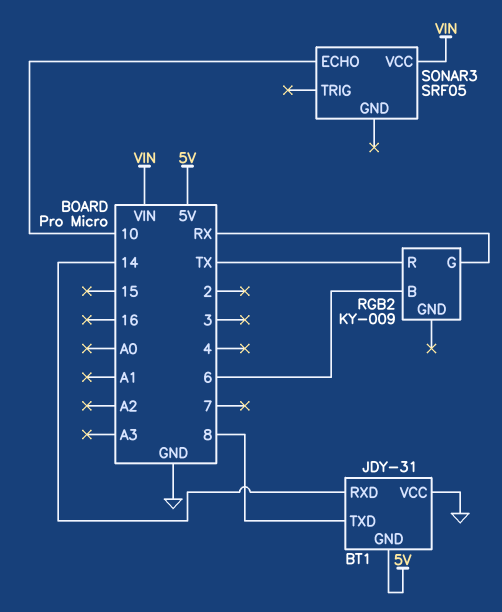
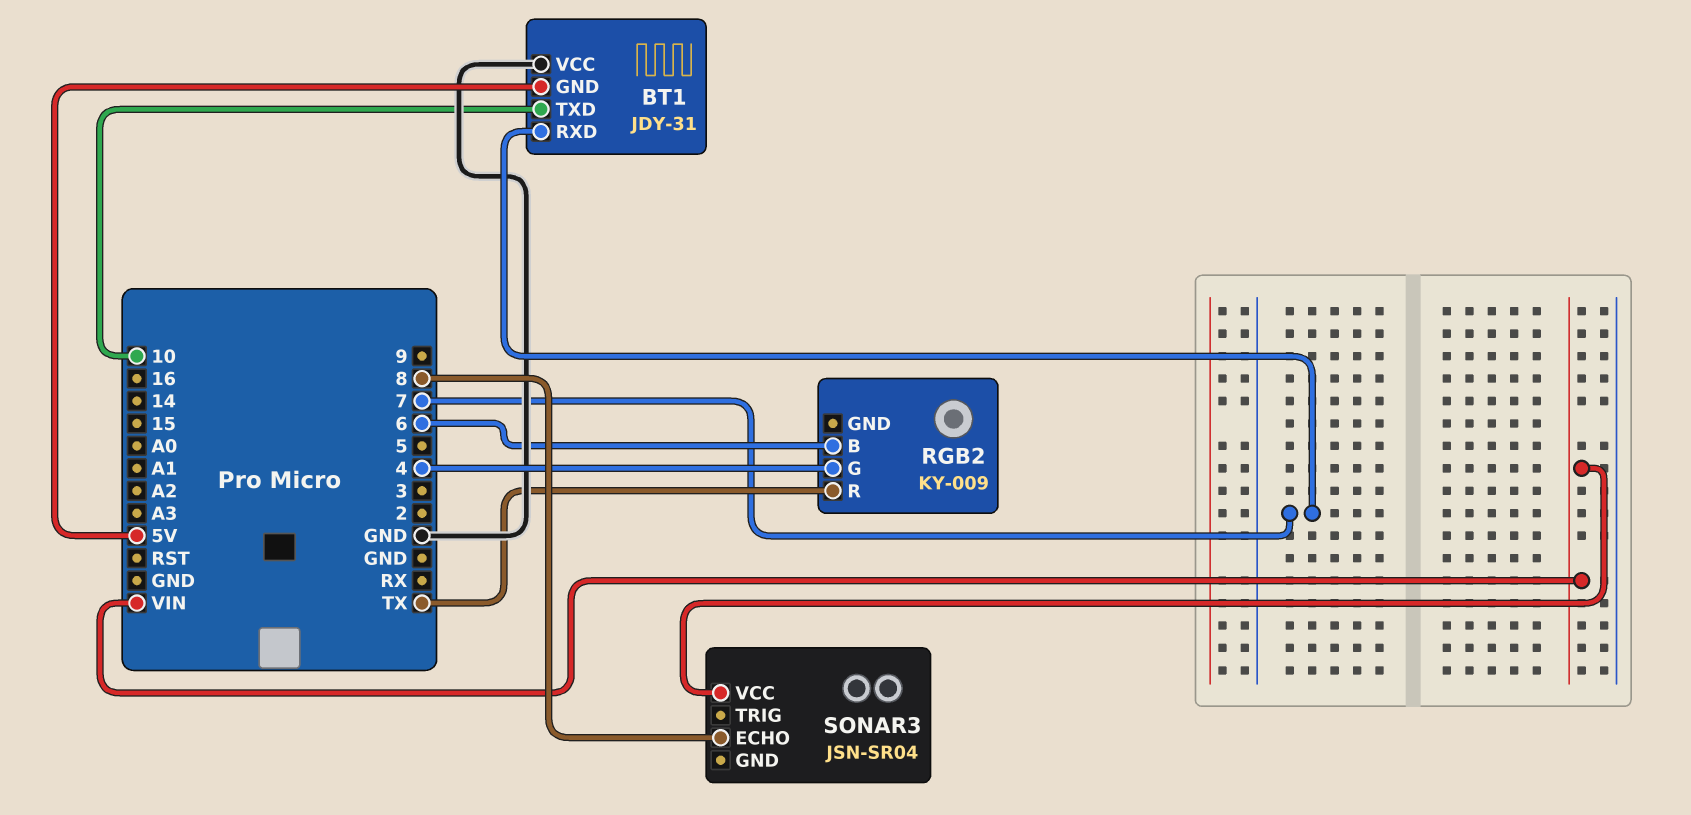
BT1 pin RXD: 14 -> 7
BT1 pin TXD: 8 -> 10
RGB2 pin G: RX -> 4
SONAR3: SRF05 -> JSN-SR04
SONAR3 pin ECHO: 10 -> 8

